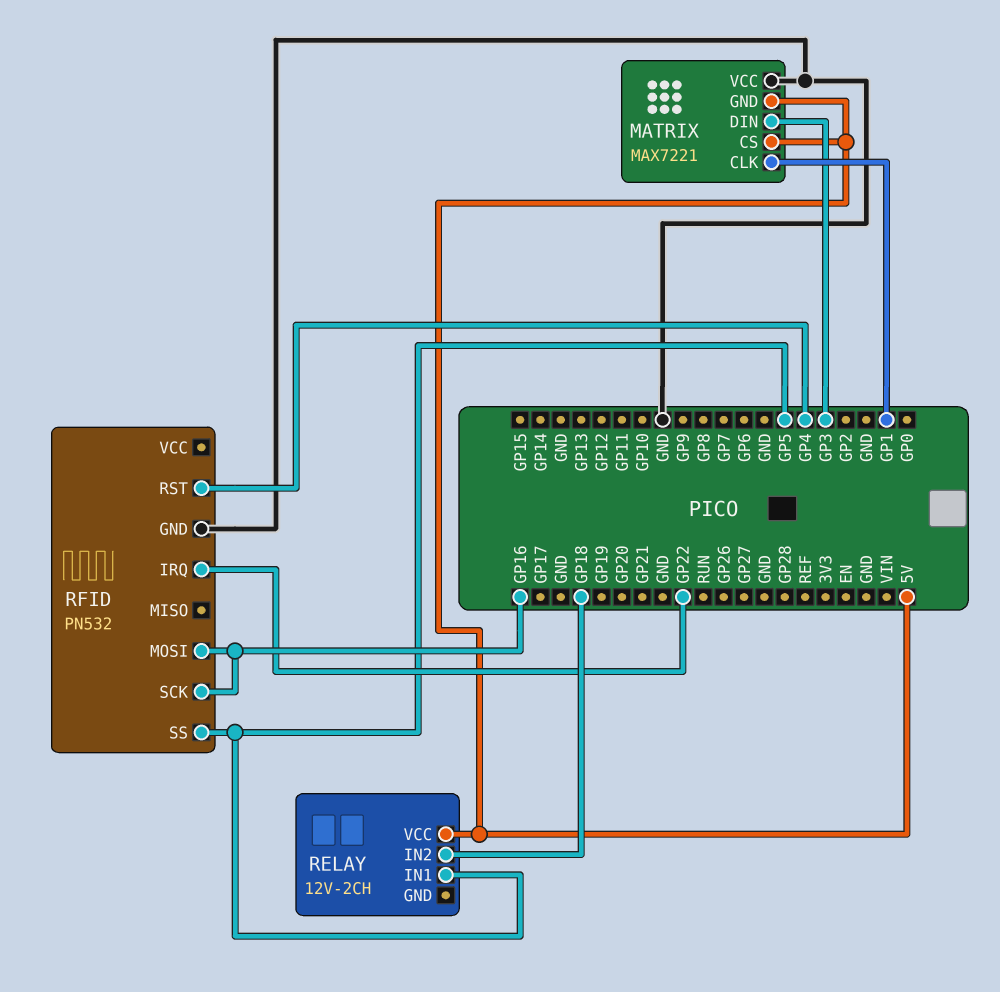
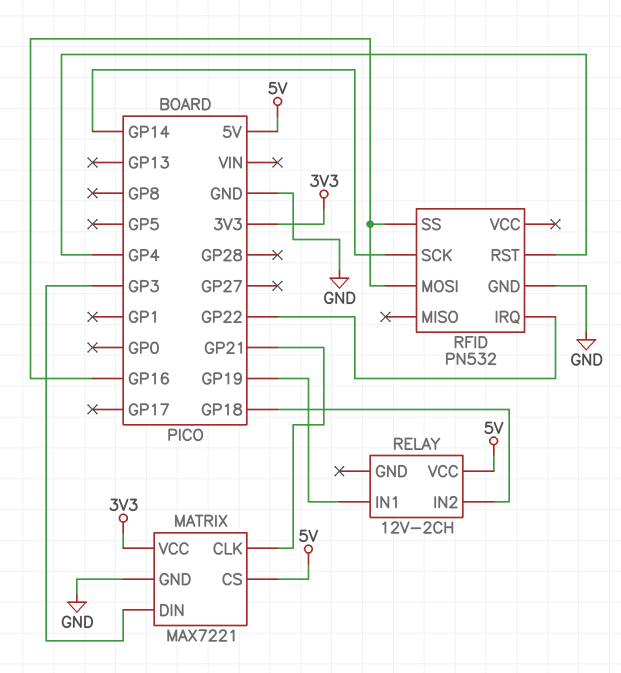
MATRIX pin CLK: GP1 -> GP21
MATRIX pin GND: 5V -> GND
MATRIX pin VCC: GND -> 3V3
RELAY pin IN1: GP5 -> GP19
RFID pin SCK: GP16 -> GP14
RFID pin SS: GP5 -> GP16

